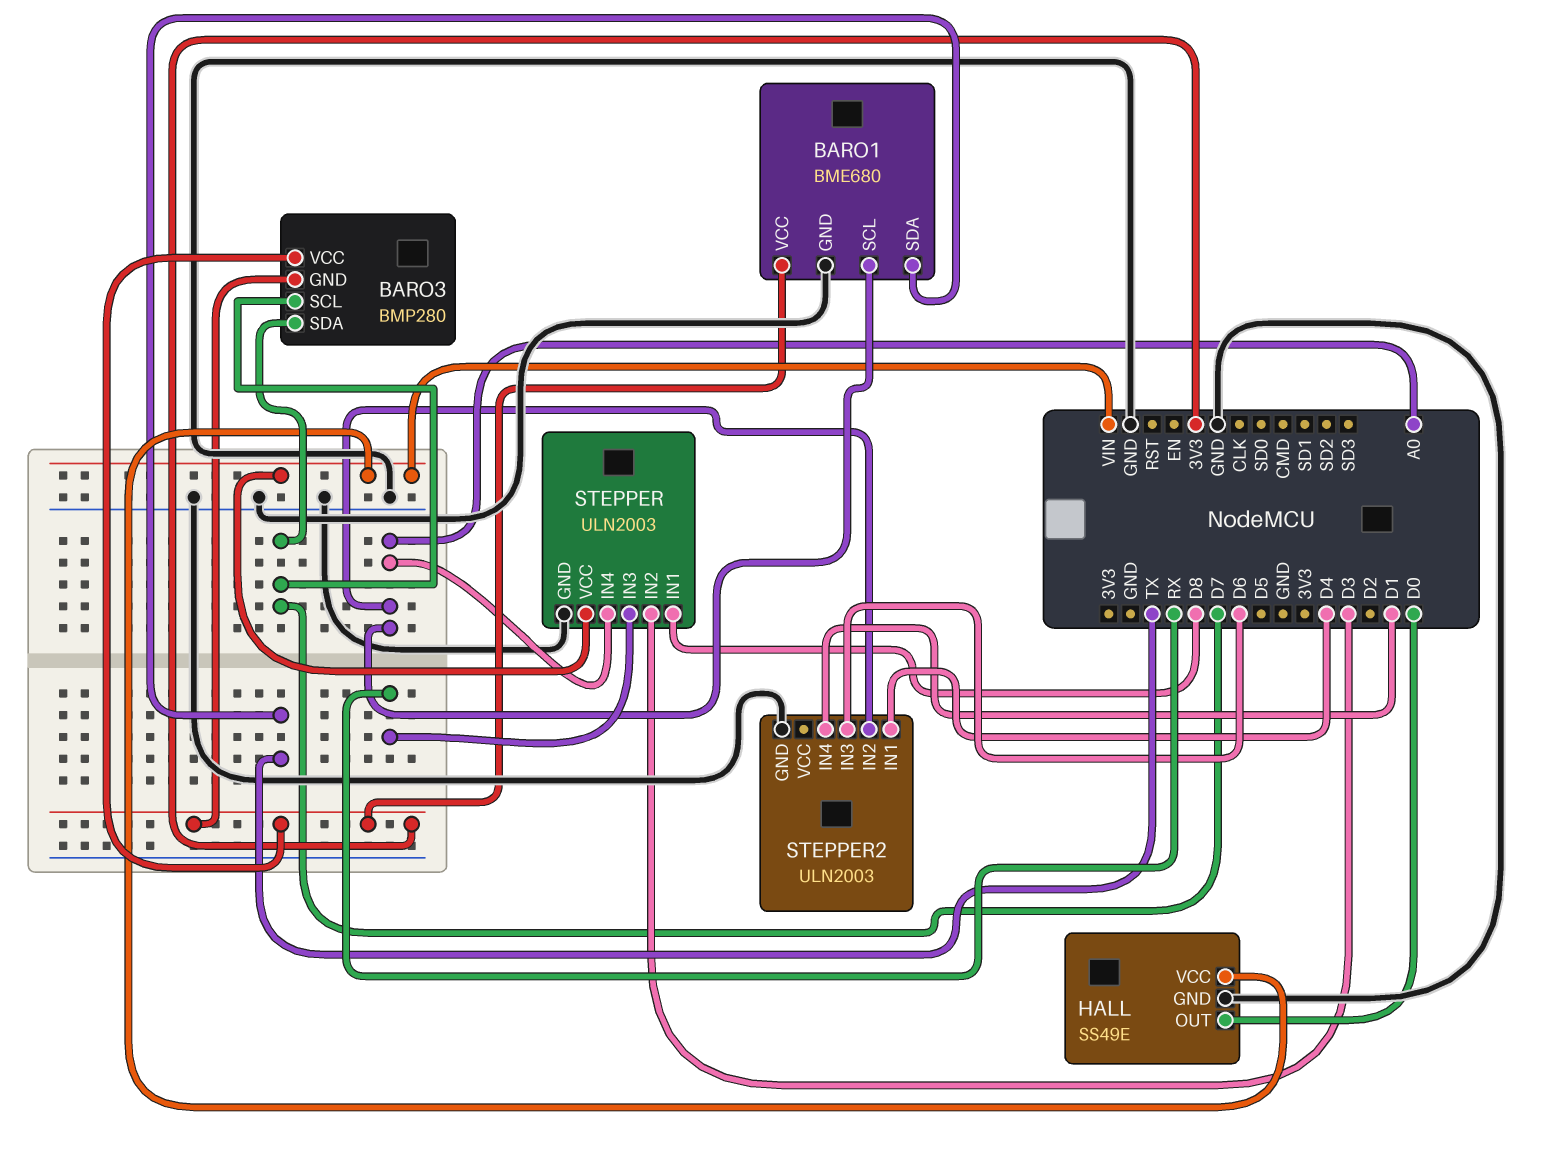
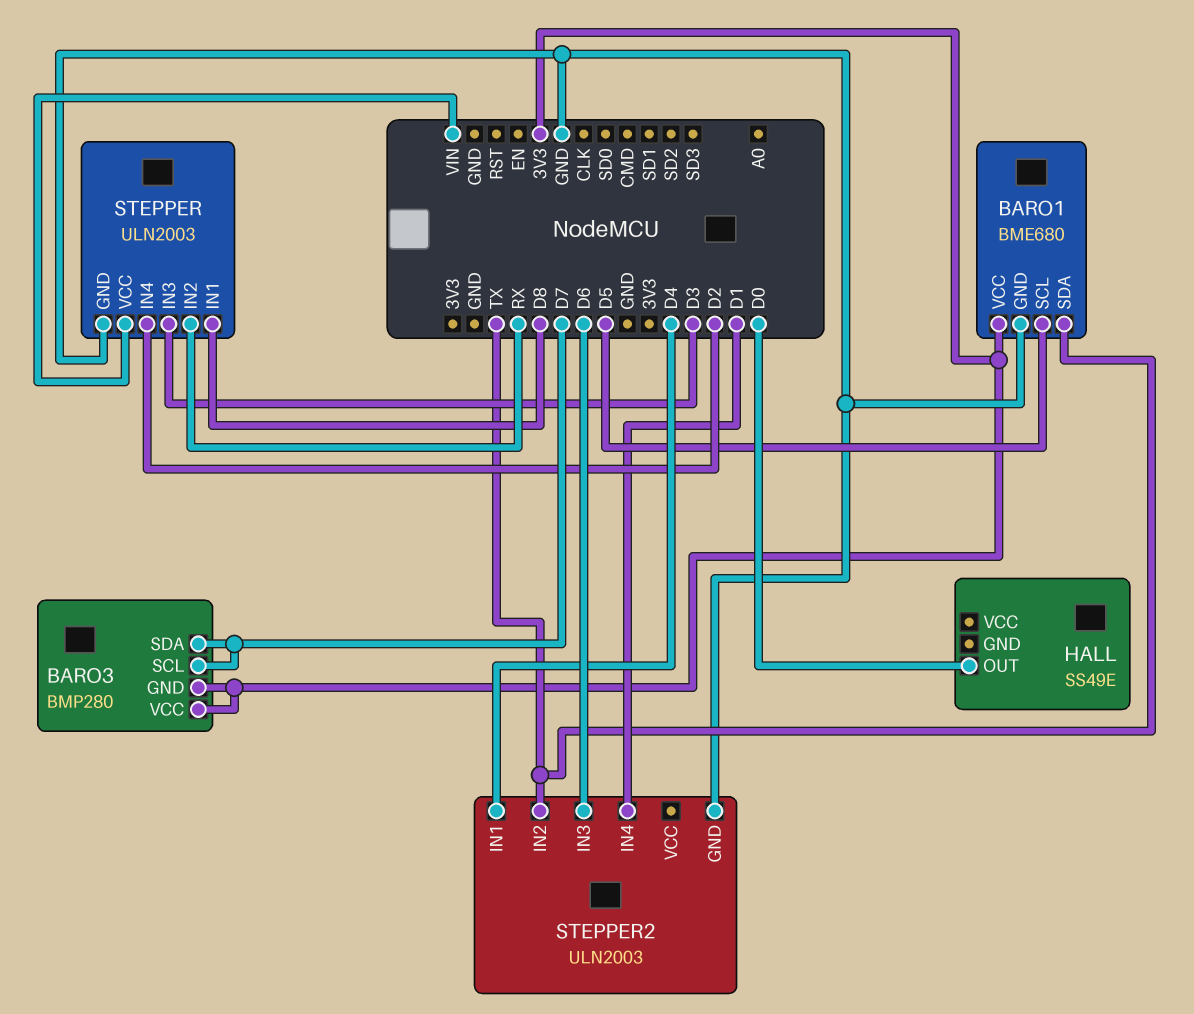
BARO1 pin SCL: A0 -> D5
HALL pin GND: GND -> none
HALL pin VCC: VIN -> none
STEPPER pin IN2: D3 -> RX
STEPPER pin IN3: RX -> D3
STEPPER pin IN4: A0 -> D2
STEPPER2 pin IN2: A0 -> TX

